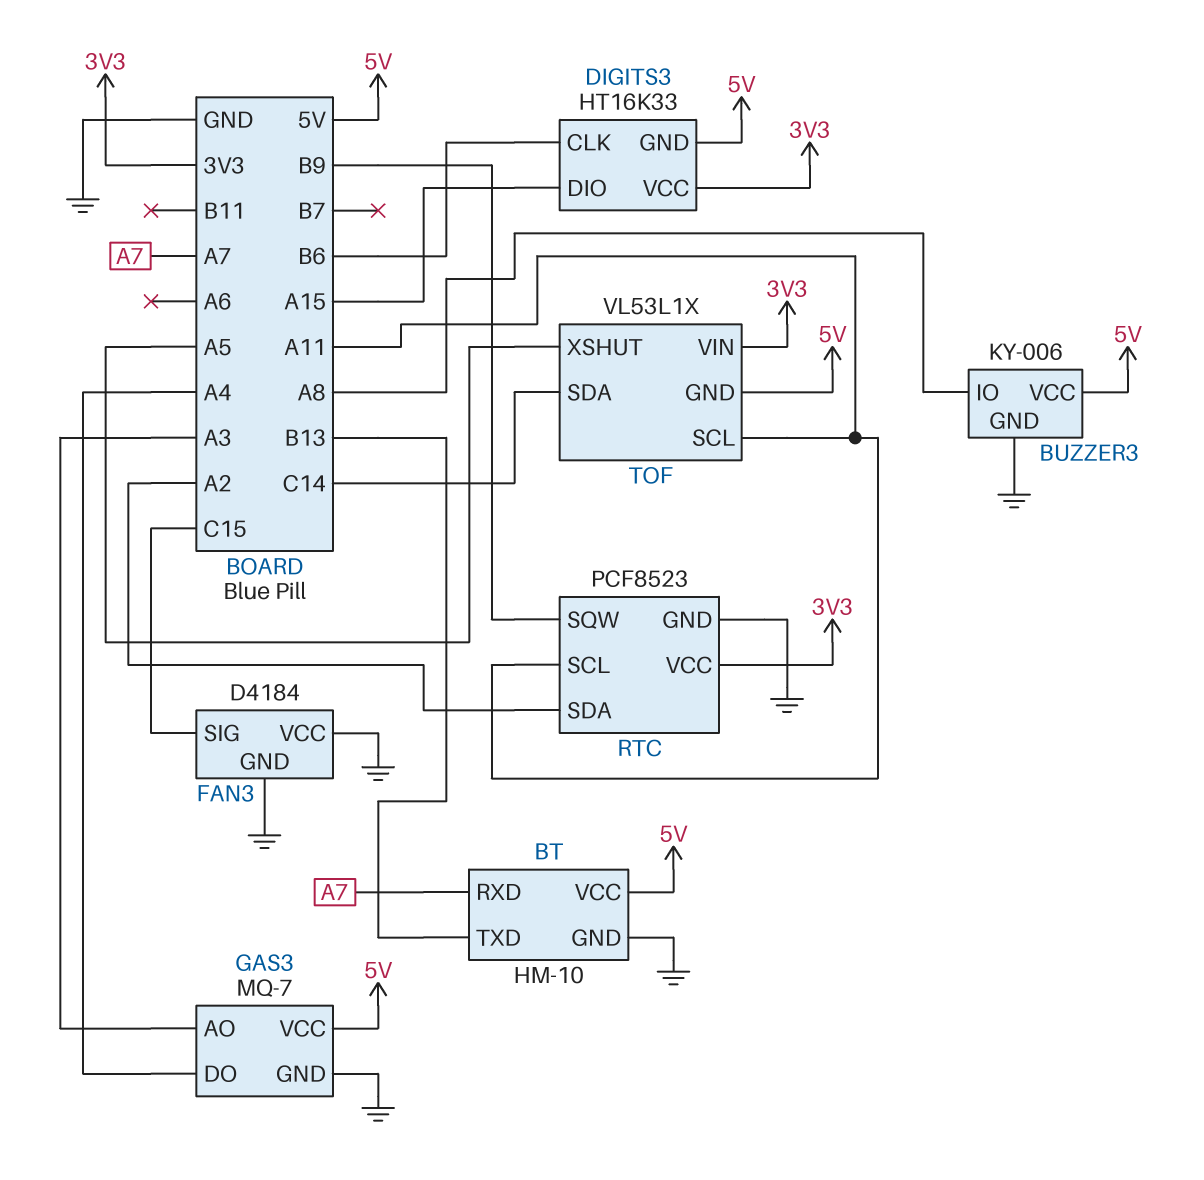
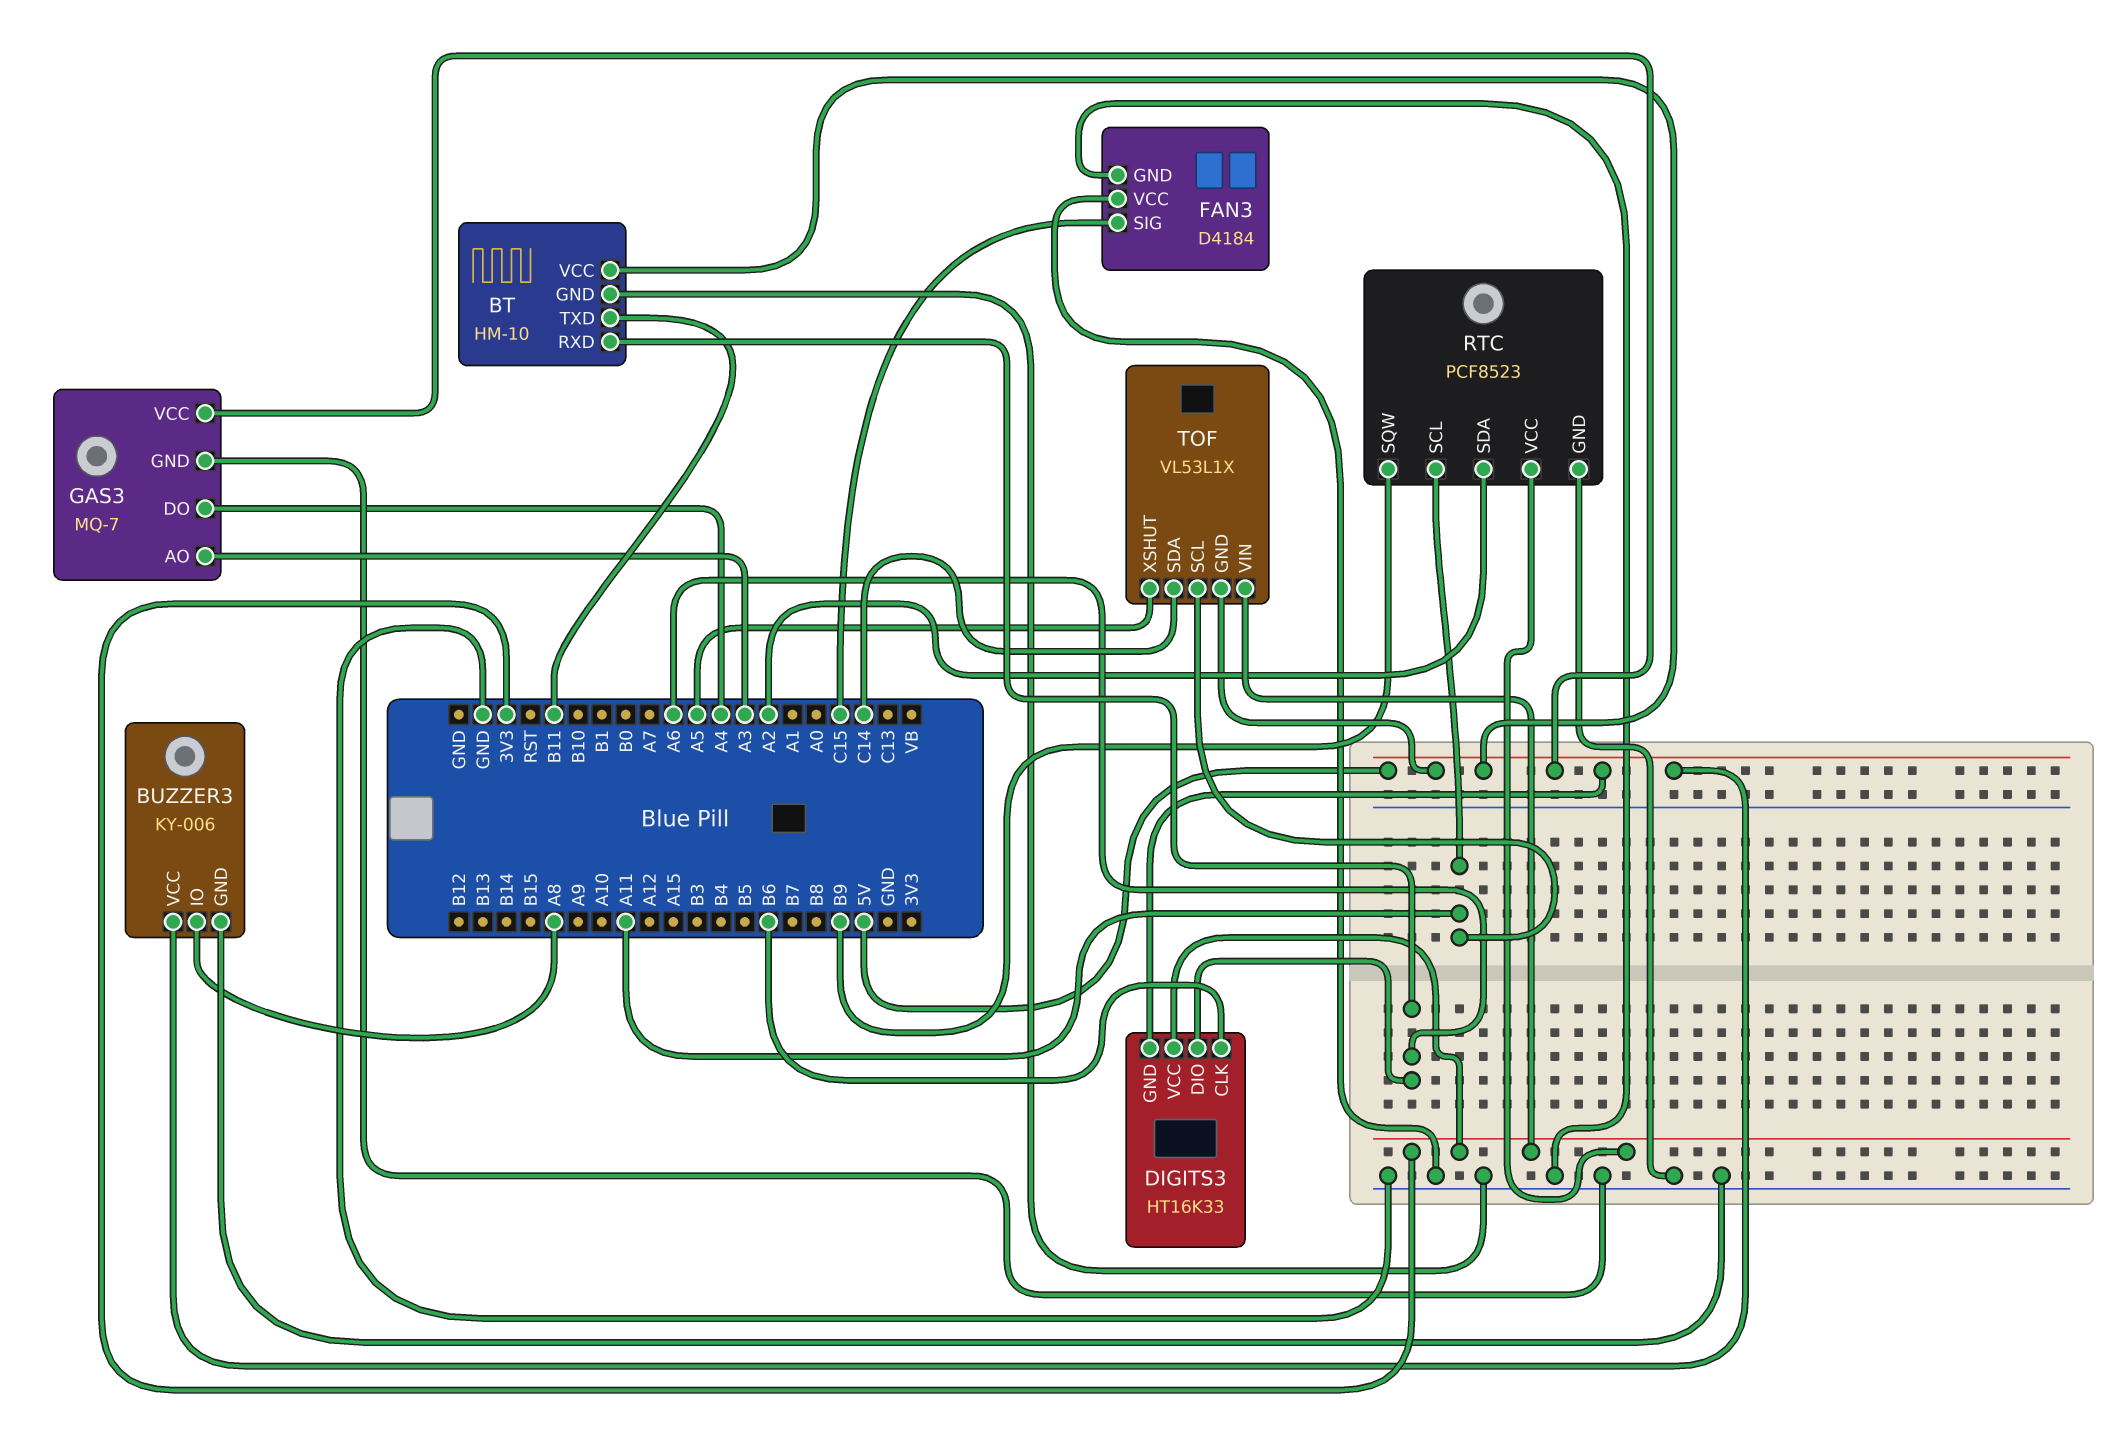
BT pin RXD: A7 -> A6
BT pin TXD: B13 -> B11
DIGITS3 pin DIO: A15 -> A6

